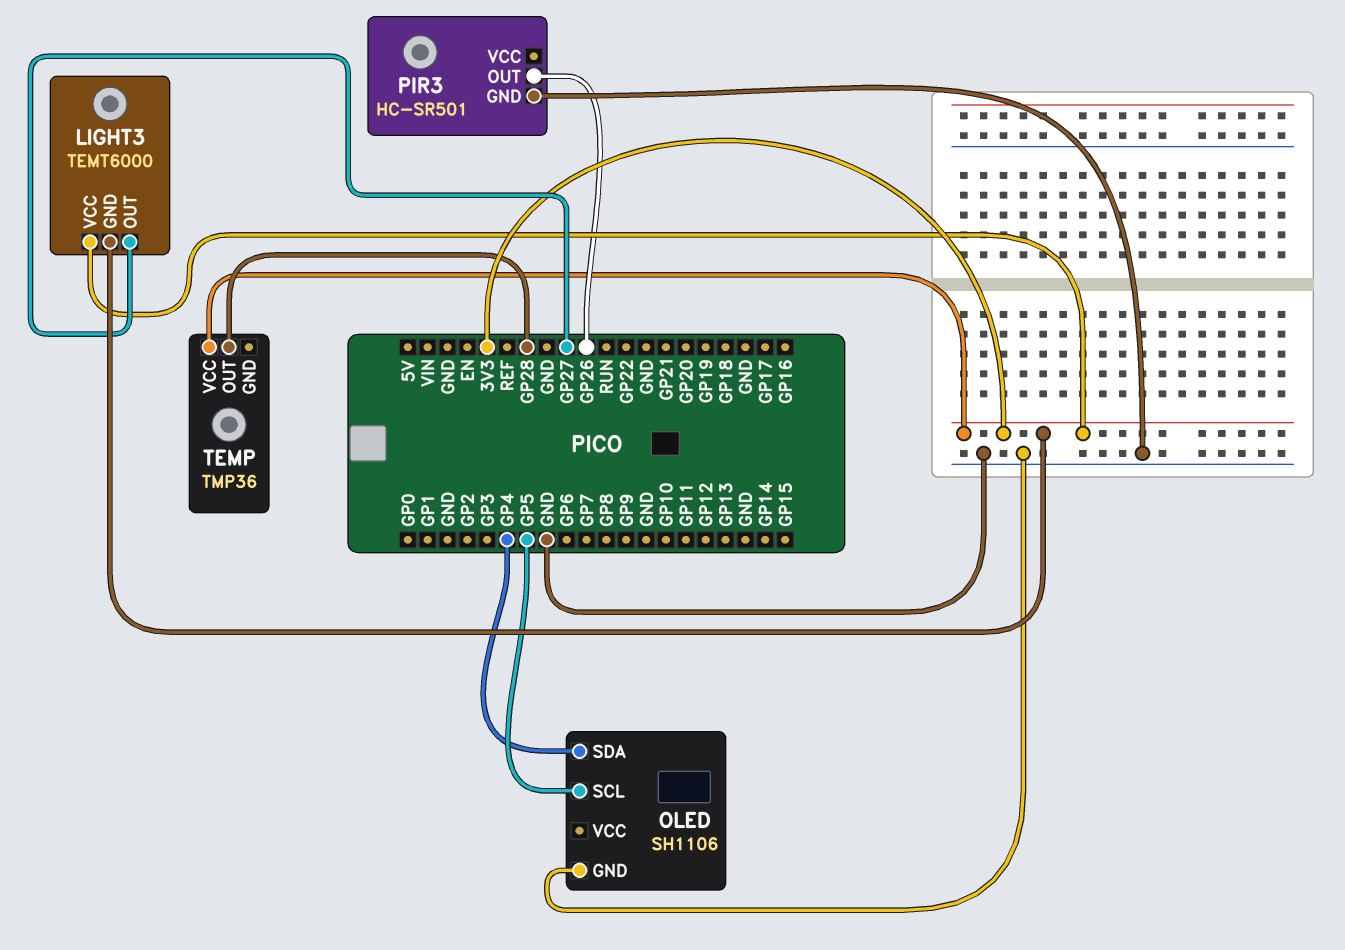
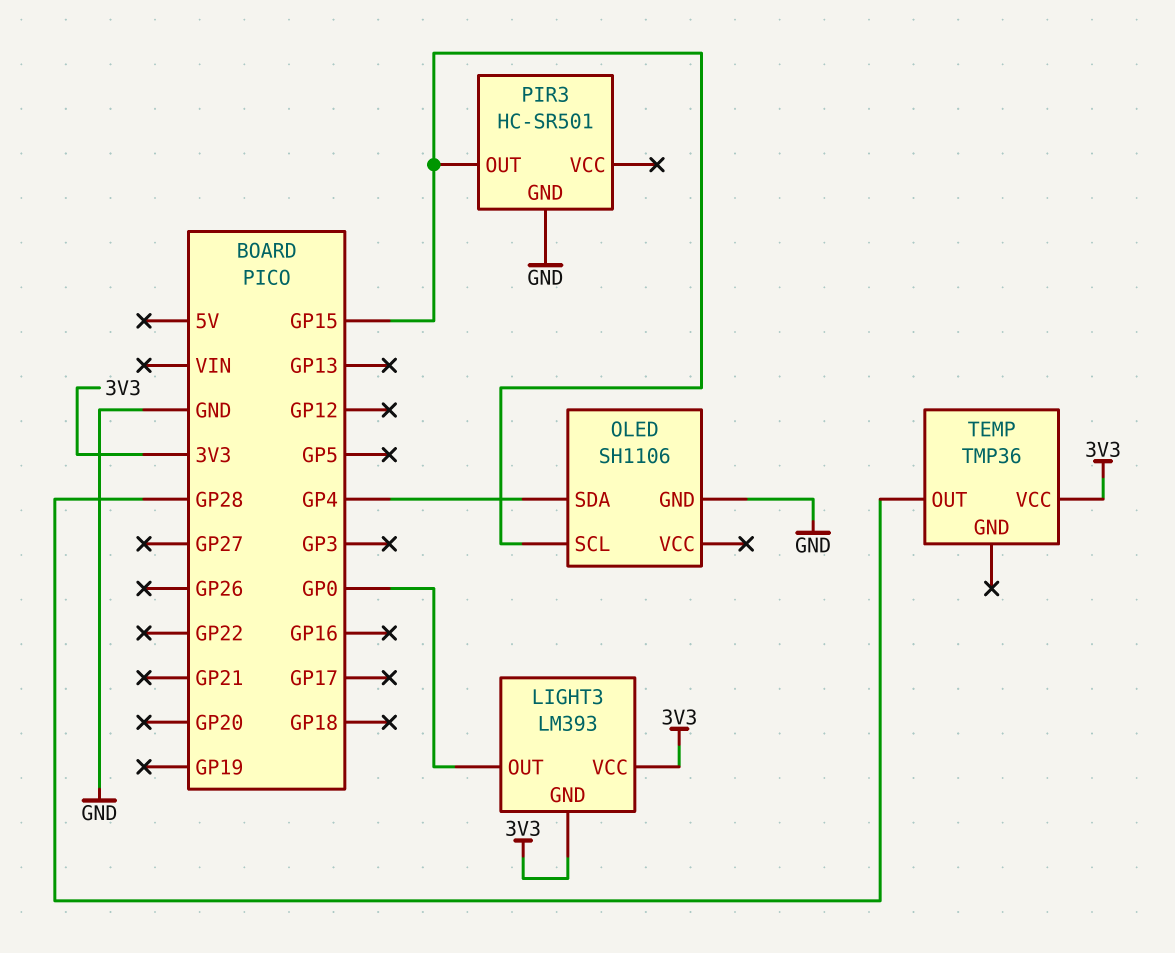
LIGHT3: TEMT6000 -> LM393
LIGHT3 pin OUT: GP27 -> GP0
OLED pin SCL: GP5 -> GP15
PIR3 pin OUT: GP26 -> GP15

